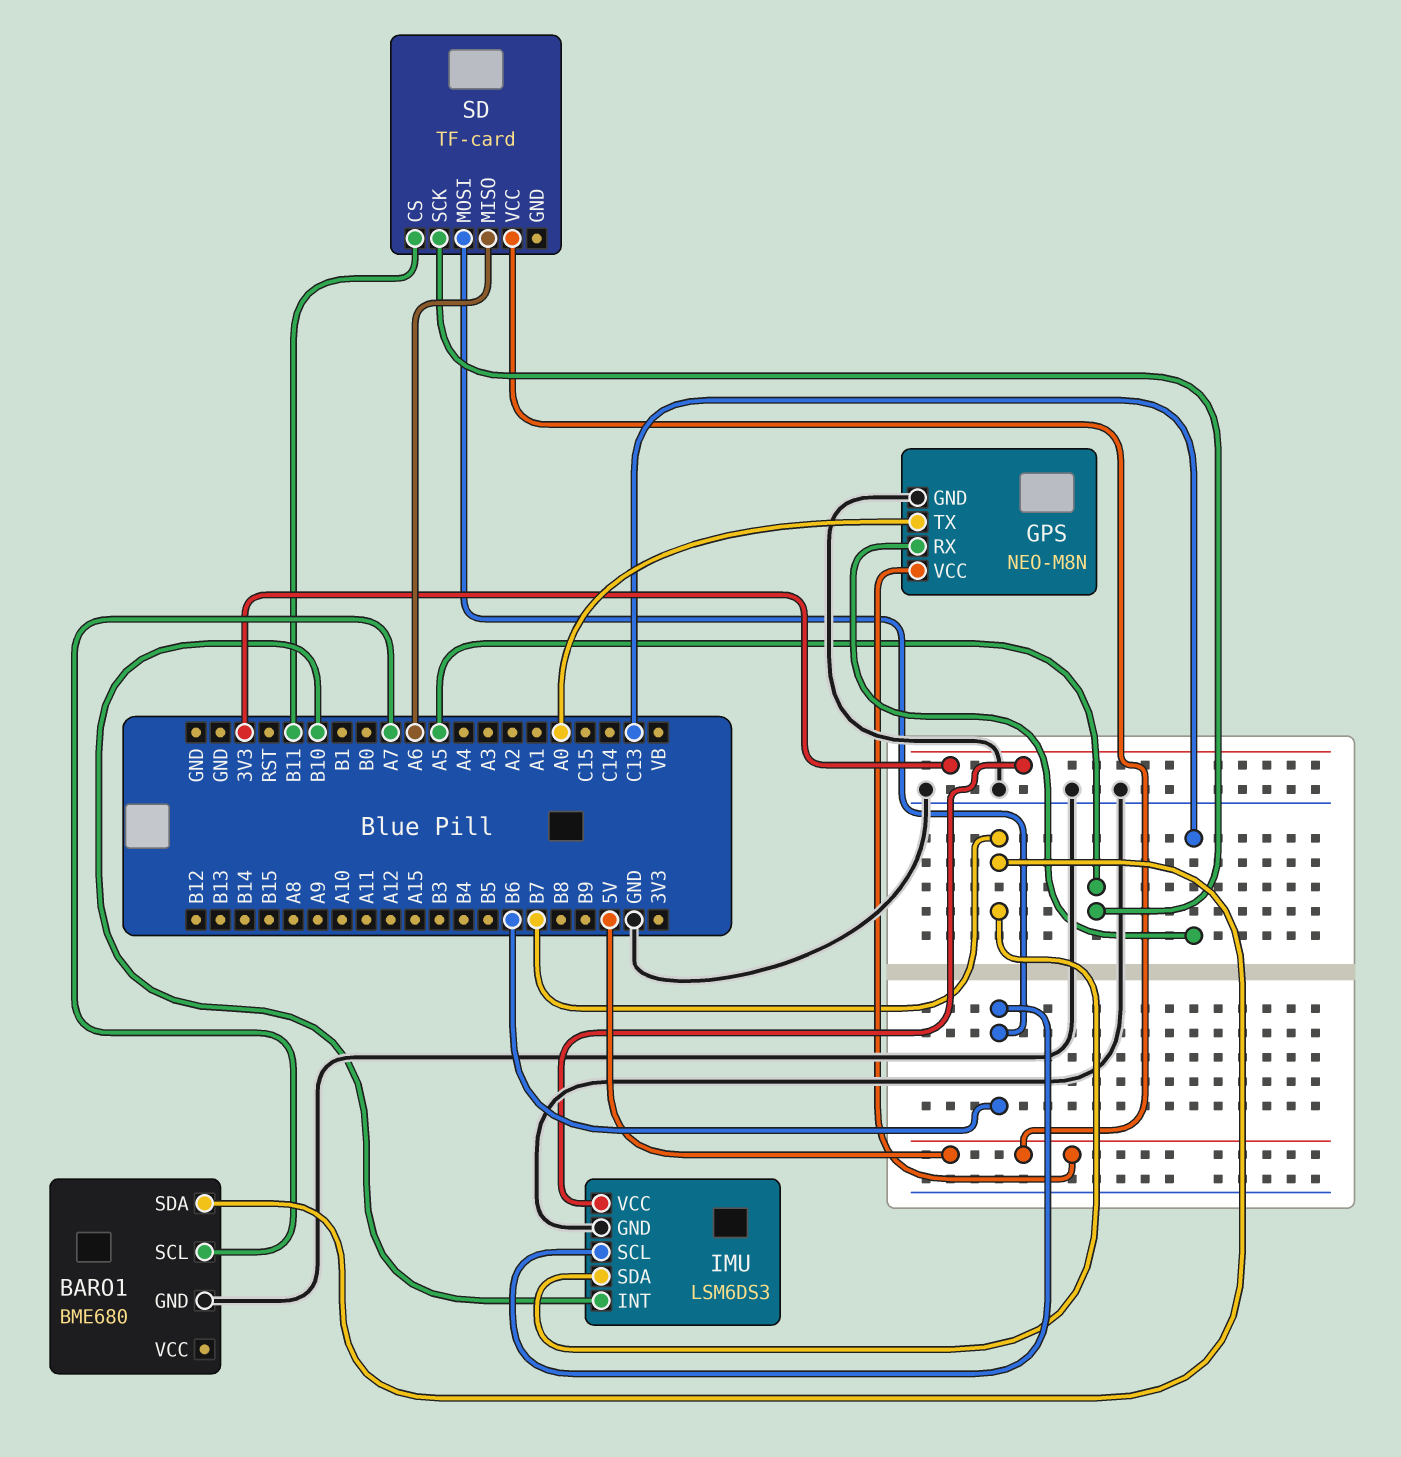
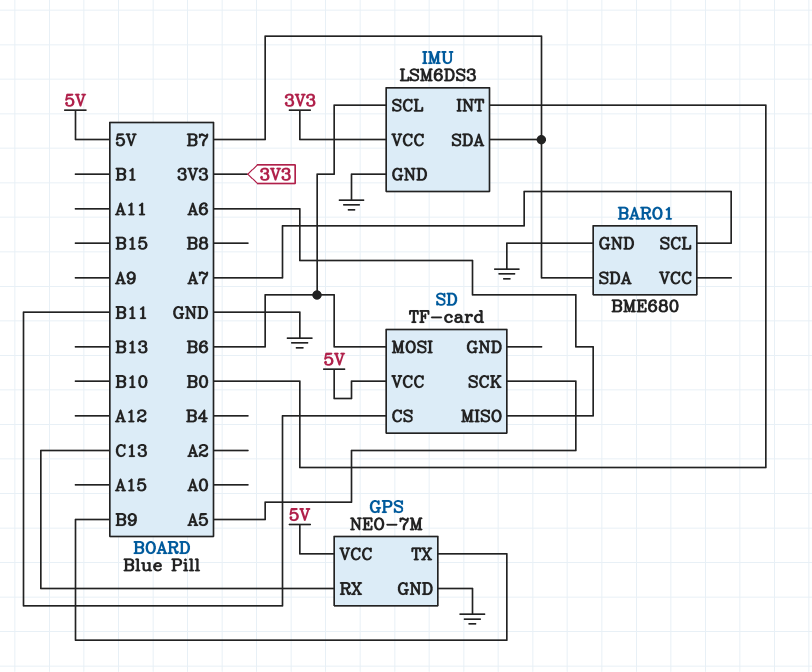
GPS: NEO-M8N -> NEO-7M
GPS pin TX: A0 -> B9
IMU pin INT: B10 -> B0

